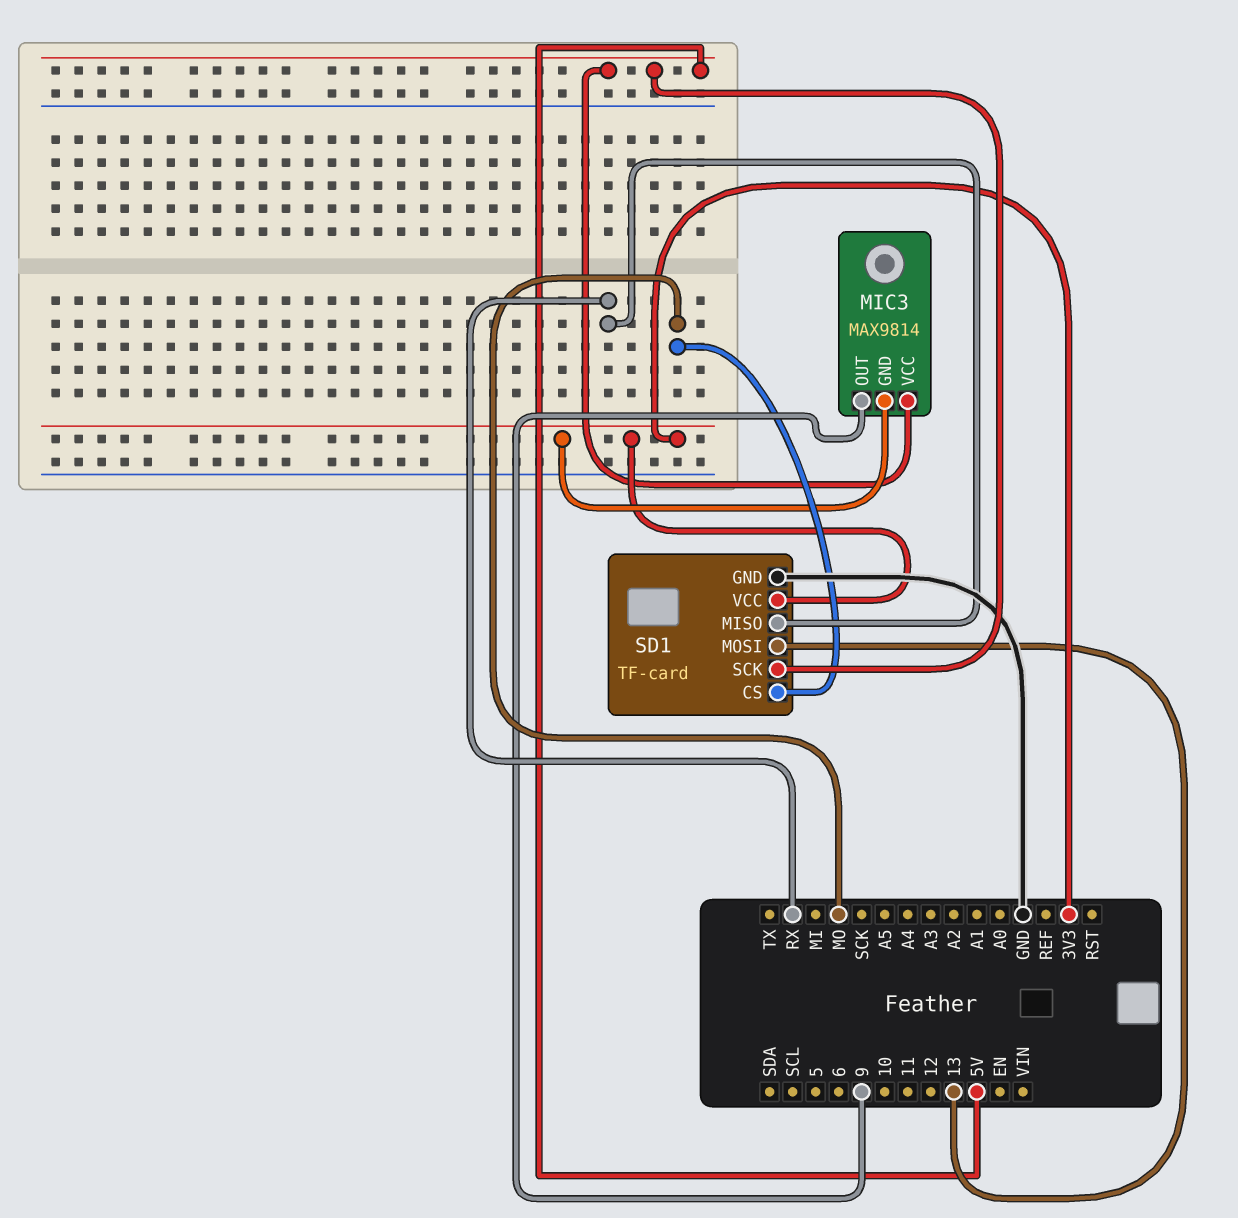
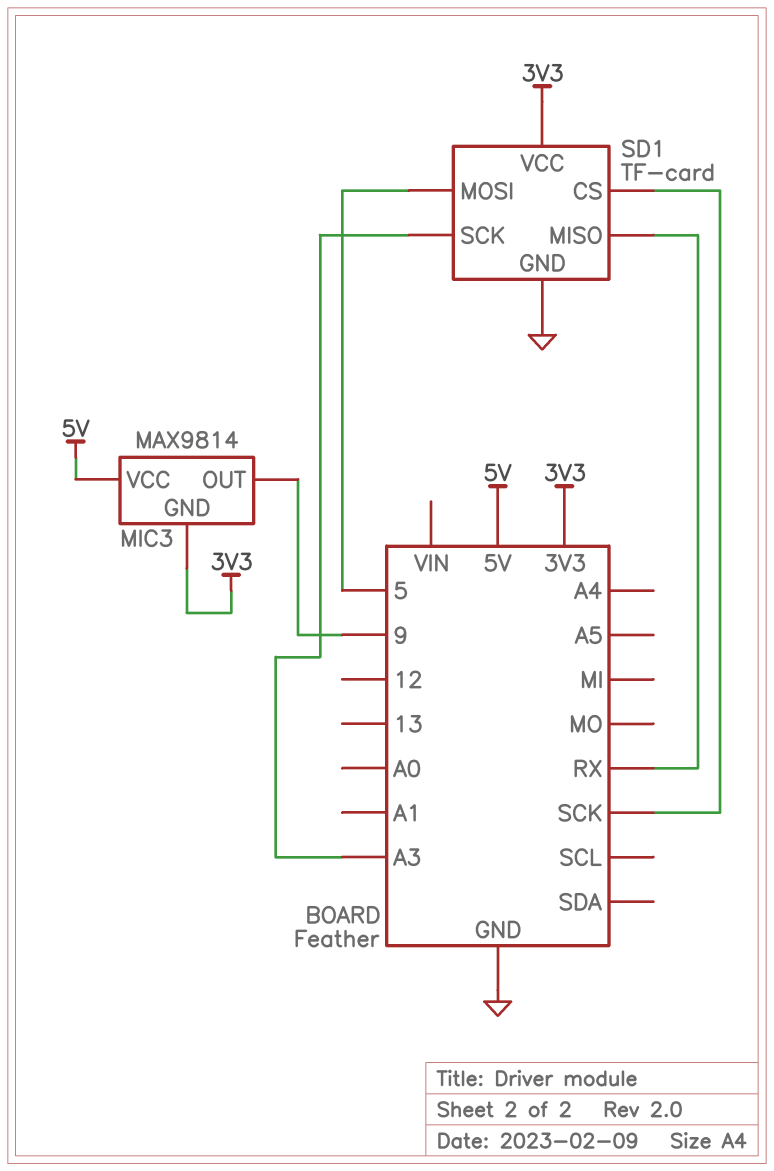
SD1 pin CS: MO -> SCK
SD1 pin MOSI: 13 -> 5
SD1 pin SCK: 5V -> A3

